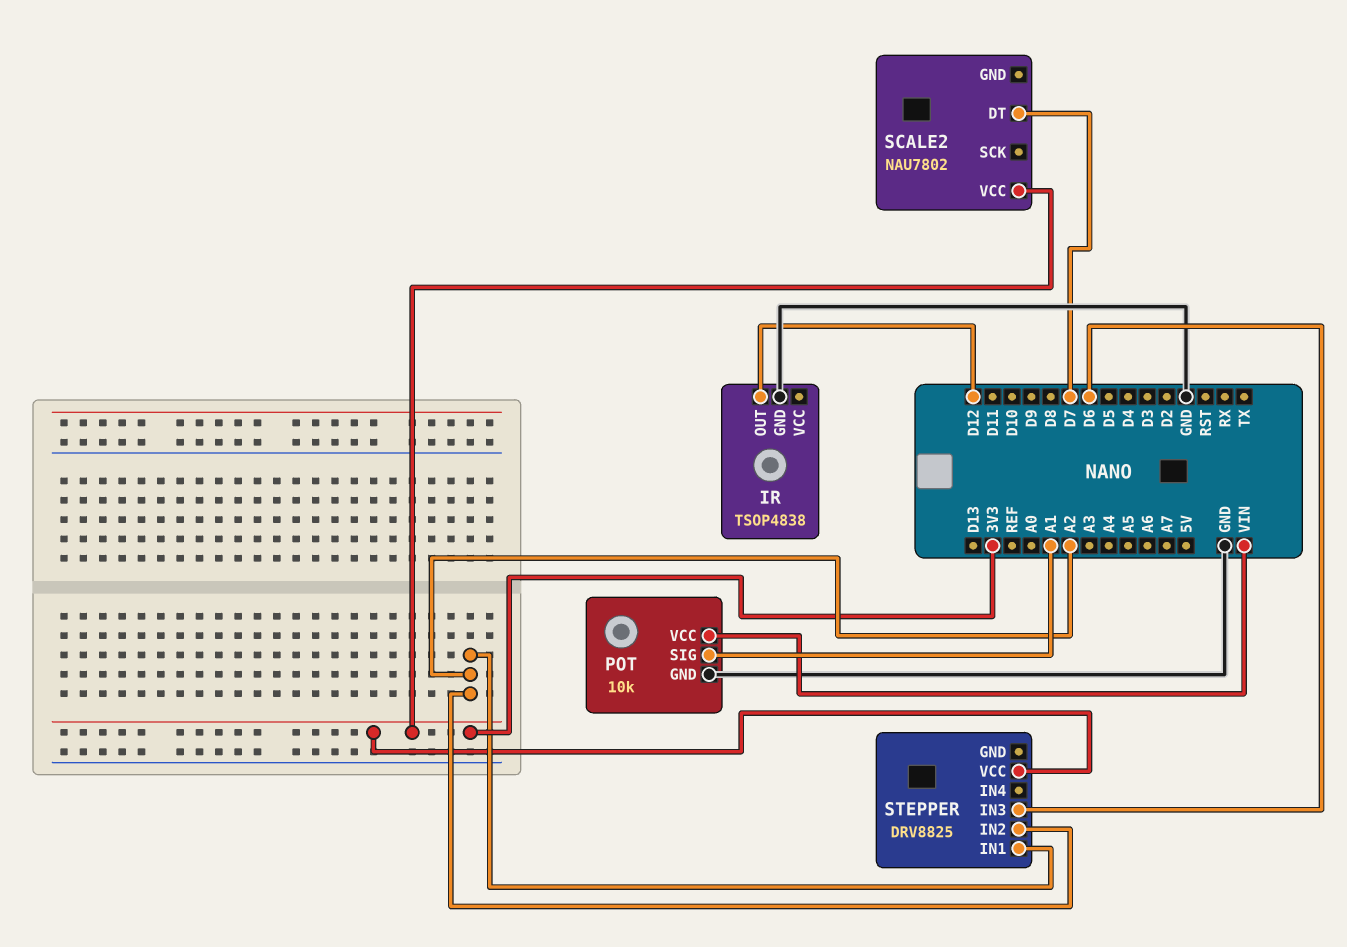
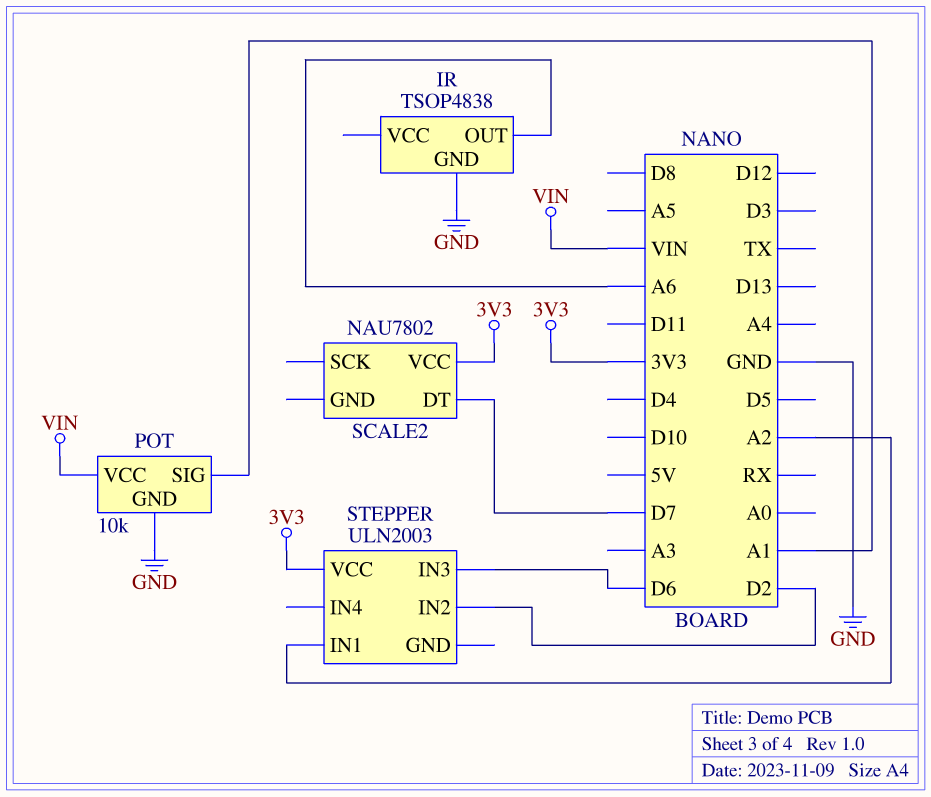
IR pin OUT: D12 -> A6
STEPPER: DRV8825 -> ULN2003
STEPPER pin IN2: A2 -> D2

